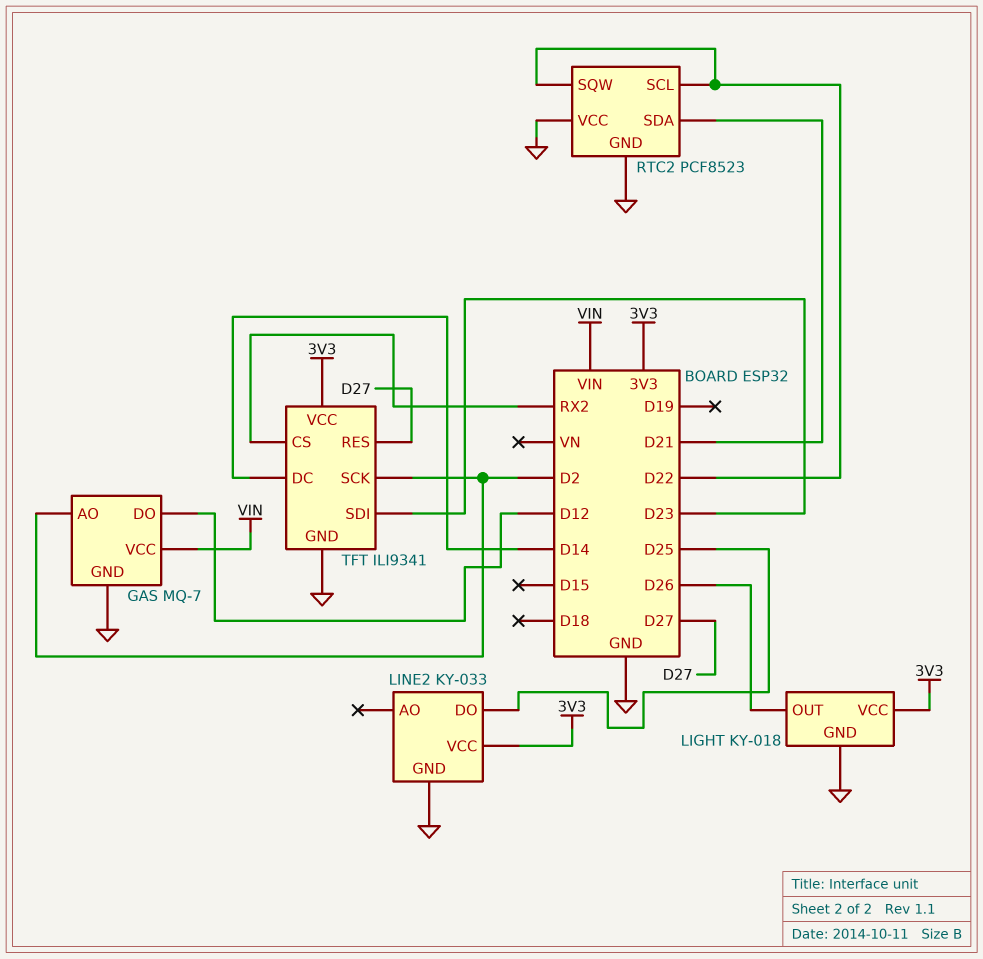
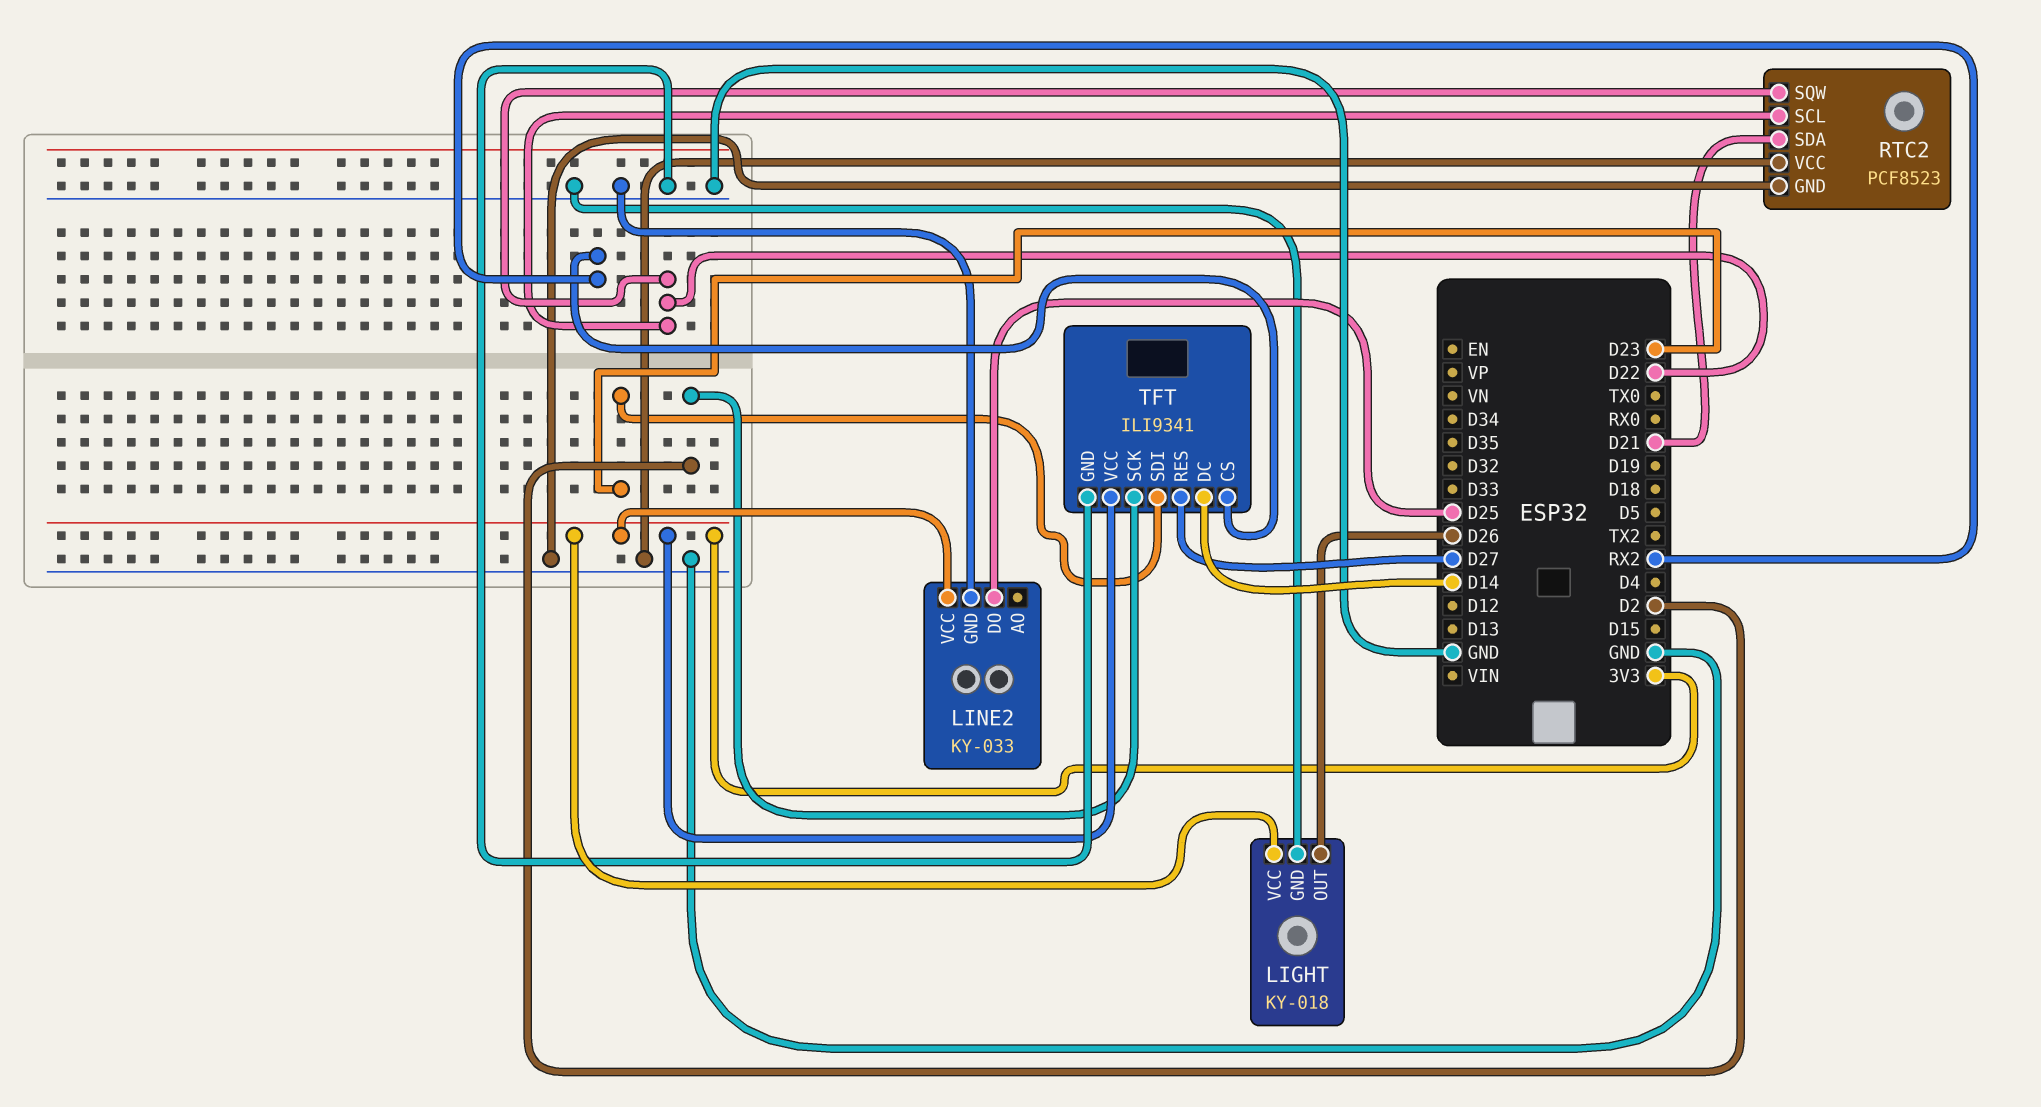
GAS: MQ-7 -> none
GAS pin AO: D2 -> none
GAS pin DO: D12 -> none
GAS pin GND: GND -> none
GAS pin VCC: VIN -> none

